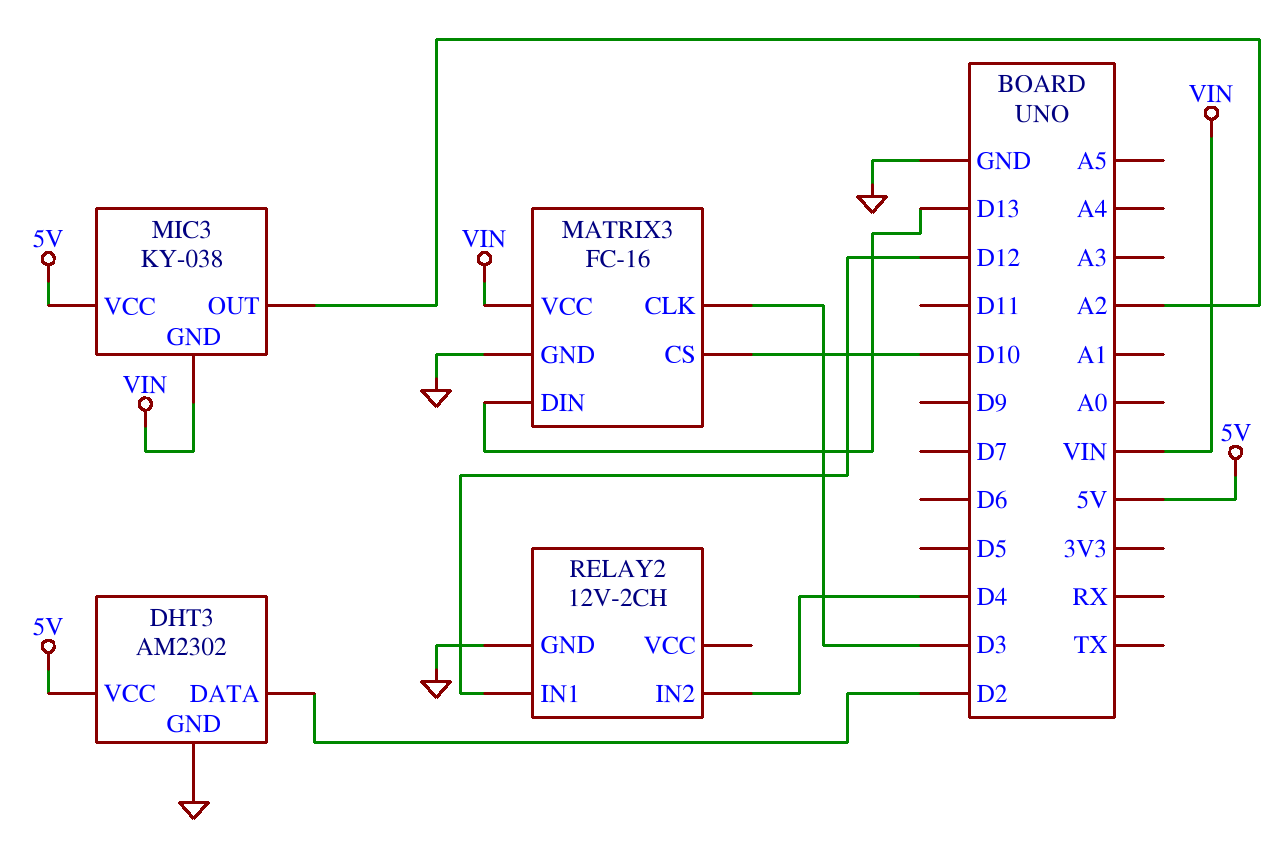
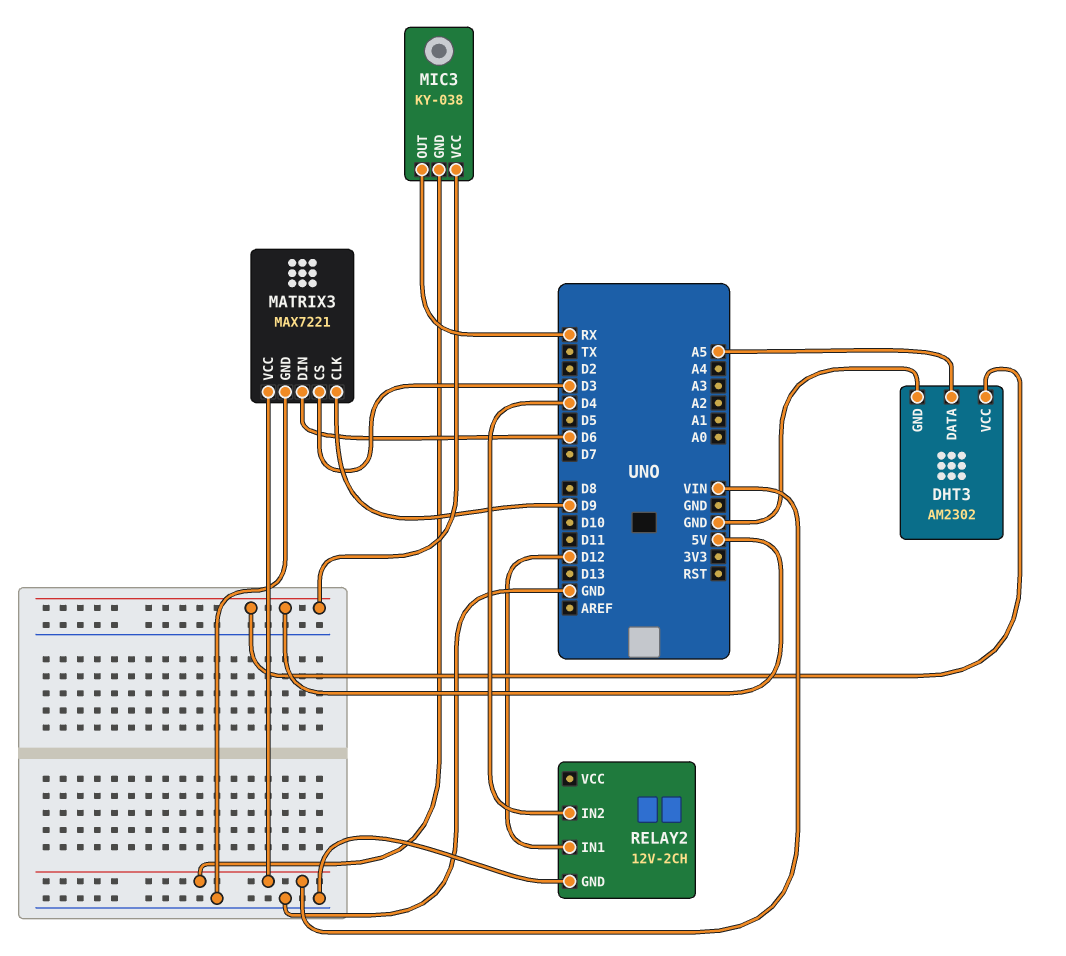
DHT3 pin DATA: D2 -> A5
MATRIX3: FC-16 -> MAX7221
MATRIX3 pin CLK: D3 -> D9
MATRIX3 pin CS: D10 -> D3
MATRIX3 pin DIN: D13 -> D6
MIC3 pin OUT: A2 -> RX

